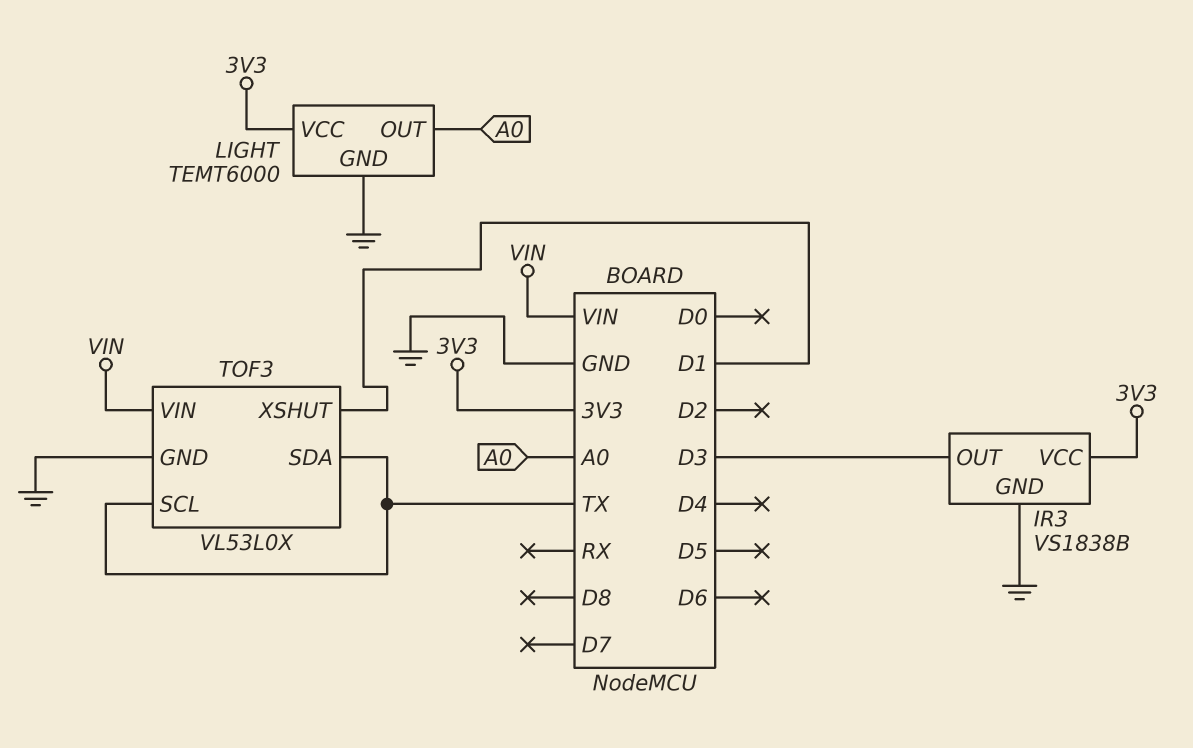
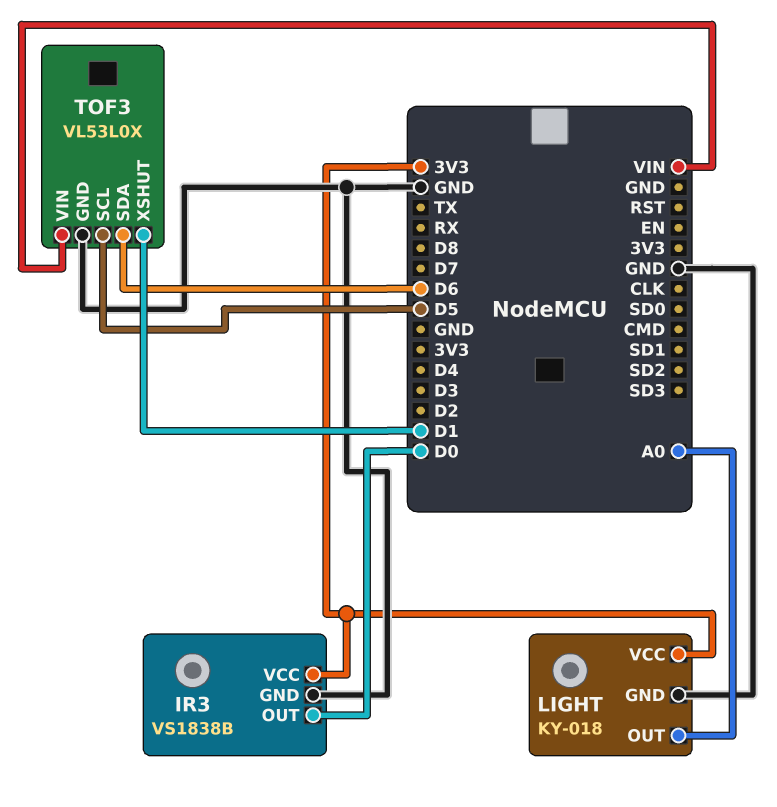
IR3 pin OUT: D3 -> D0
LIGHT: TEMT6000 -> KY-018
TOF3 pin SCL: TX -> D5
TOF3 pin SDA: TX -> D6

